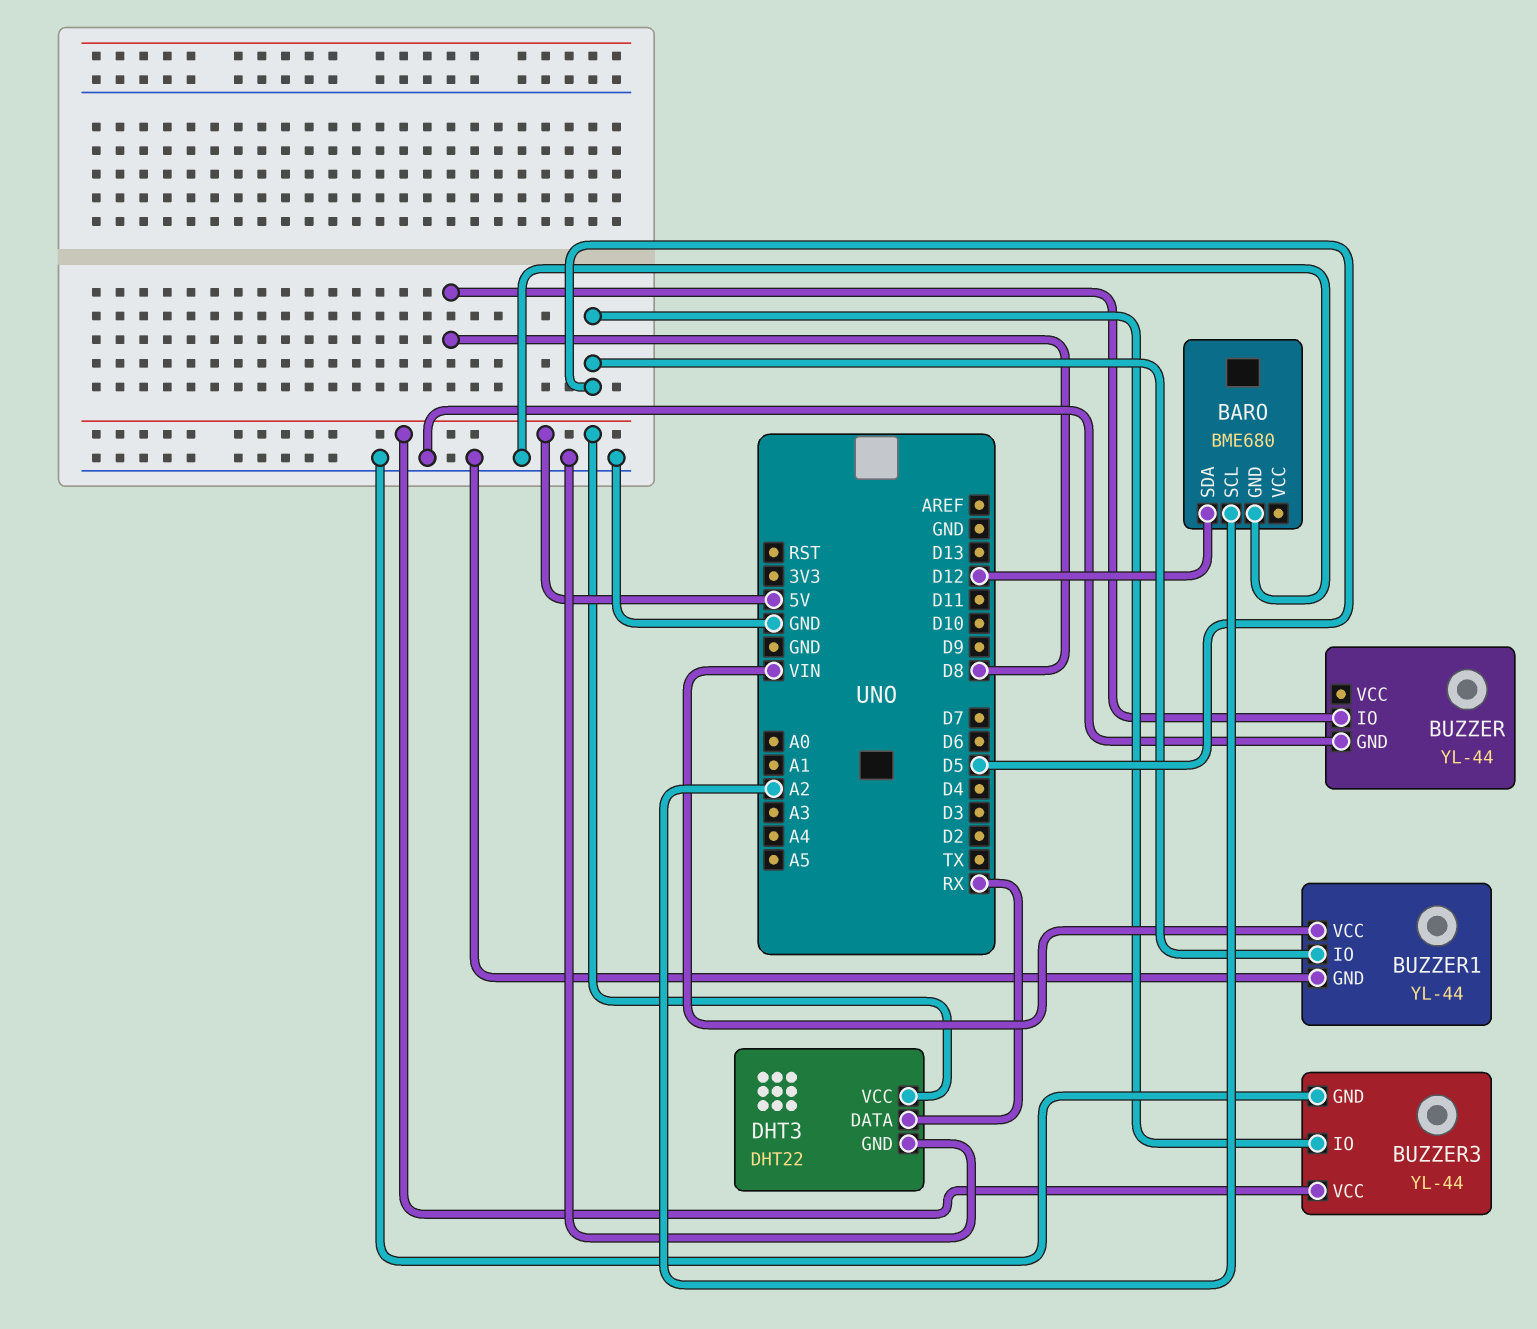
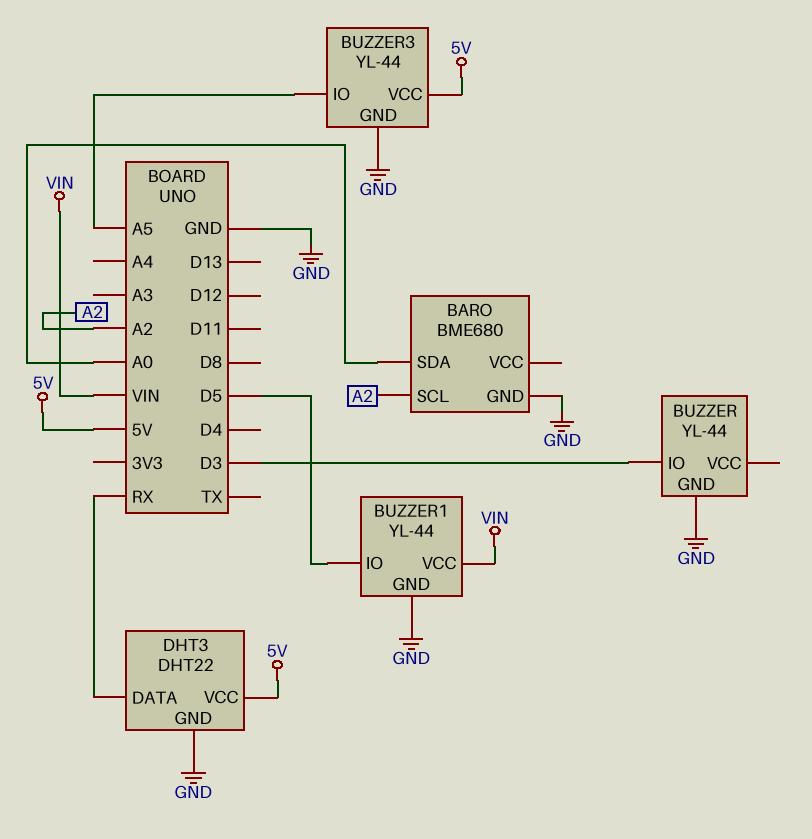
BARO pin SDA: D12 -> A0
BUZZER pin IO: D8 -> D3
BUZZER3 pin IO: D5 -> A5

